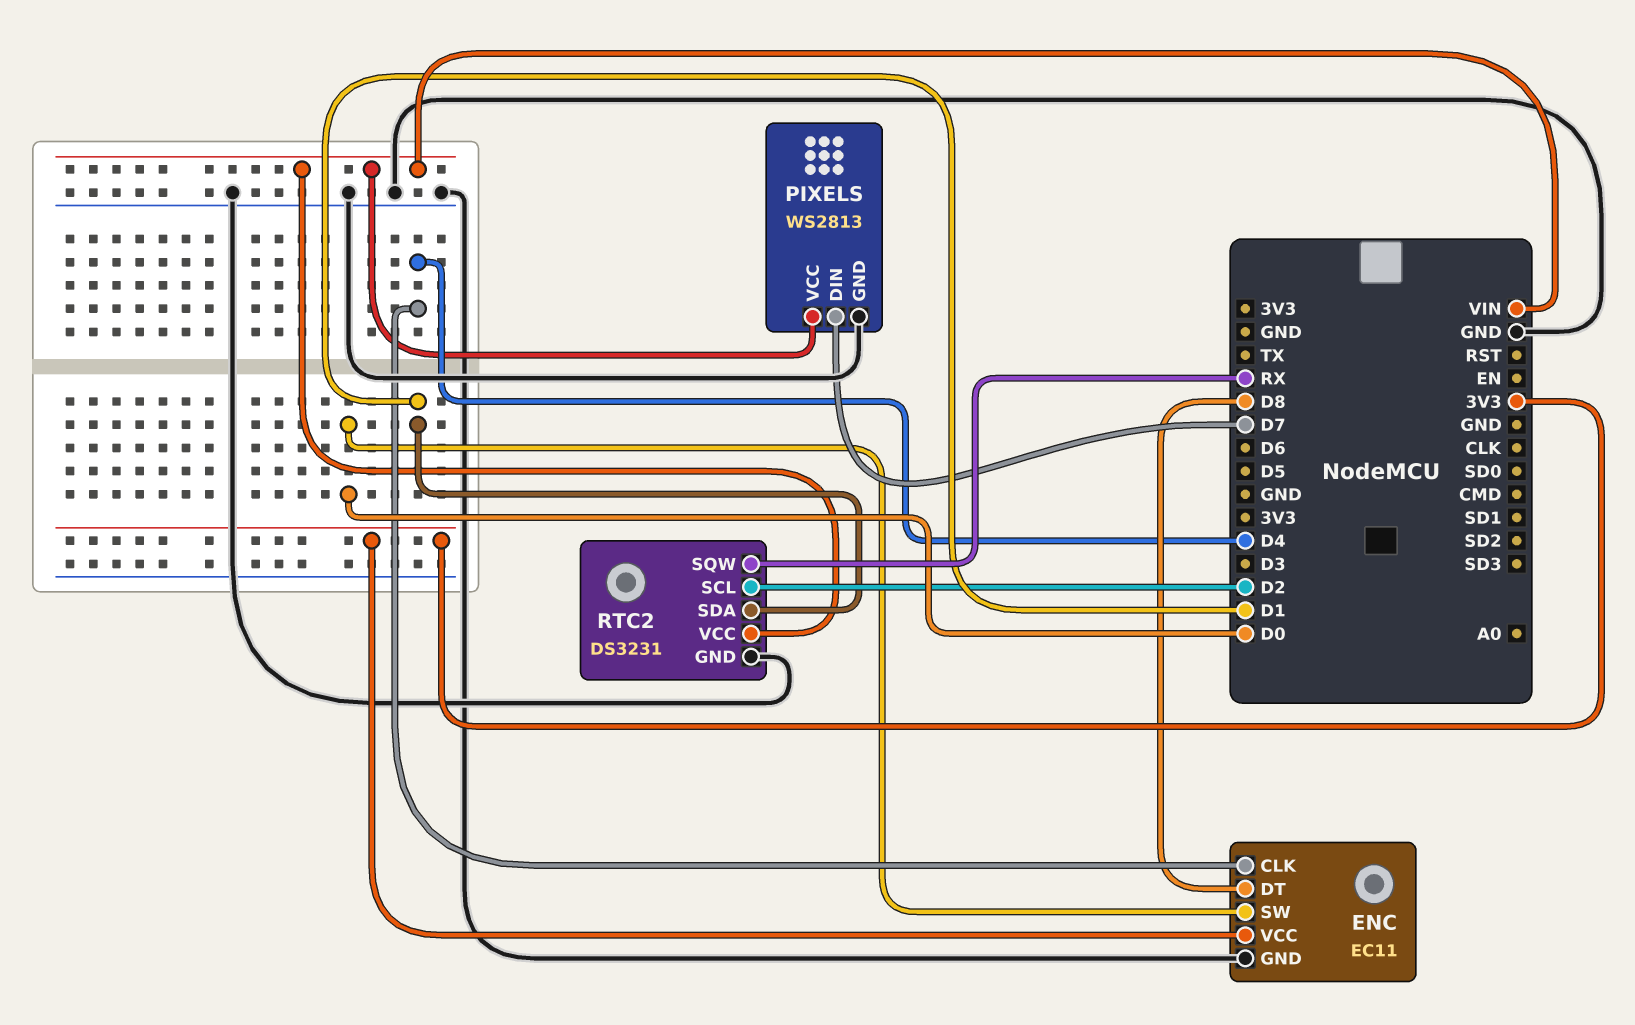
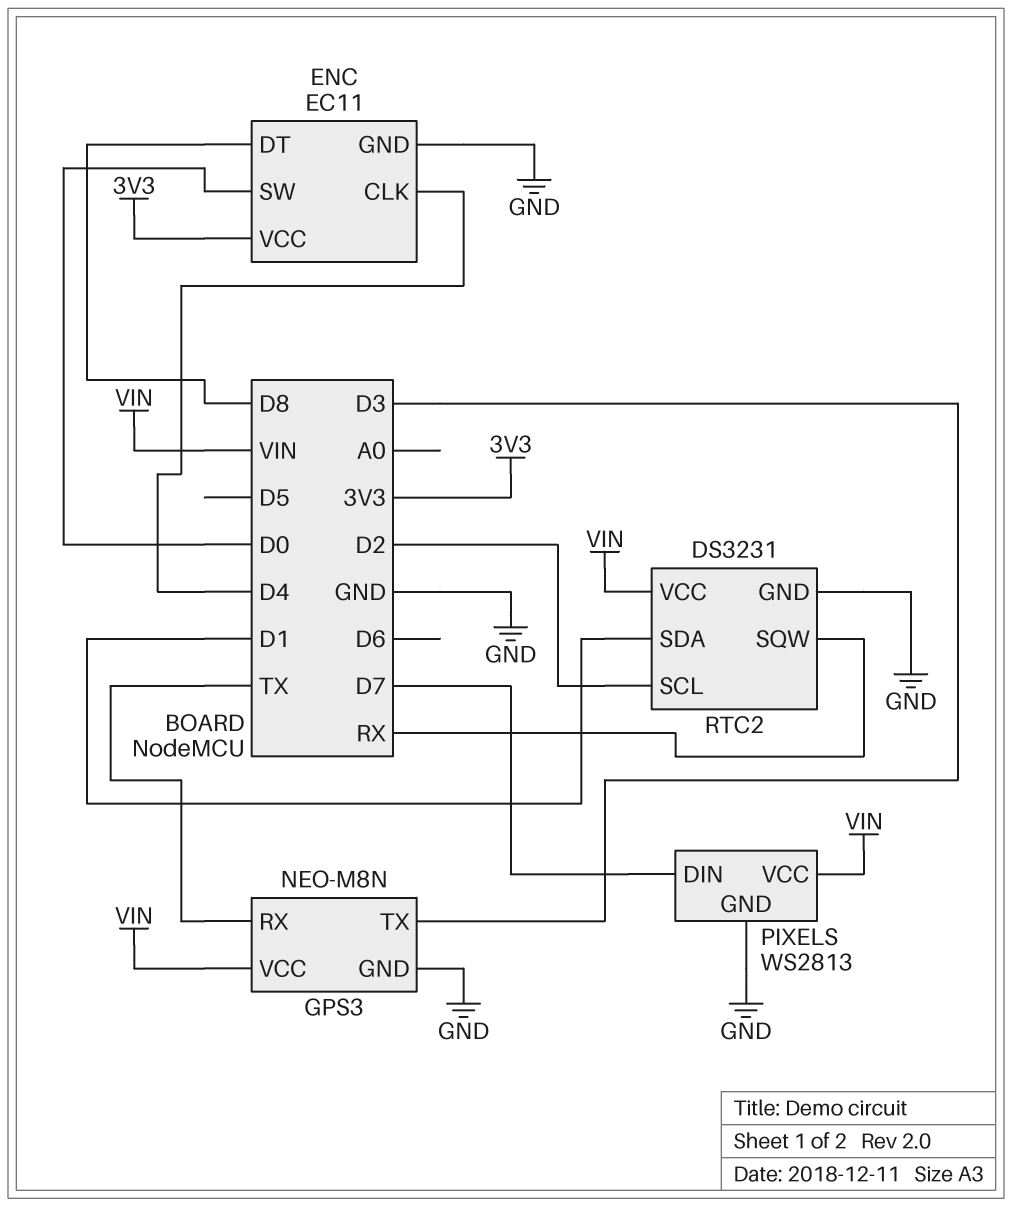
GPS3: none -> NEO-M8N
GPS3 pin GND: none -> GND
GPS3 pin RX: none -> TX
GPS3 pin TX: none -> D3
GPS3 pin VCC: none -> VIN

